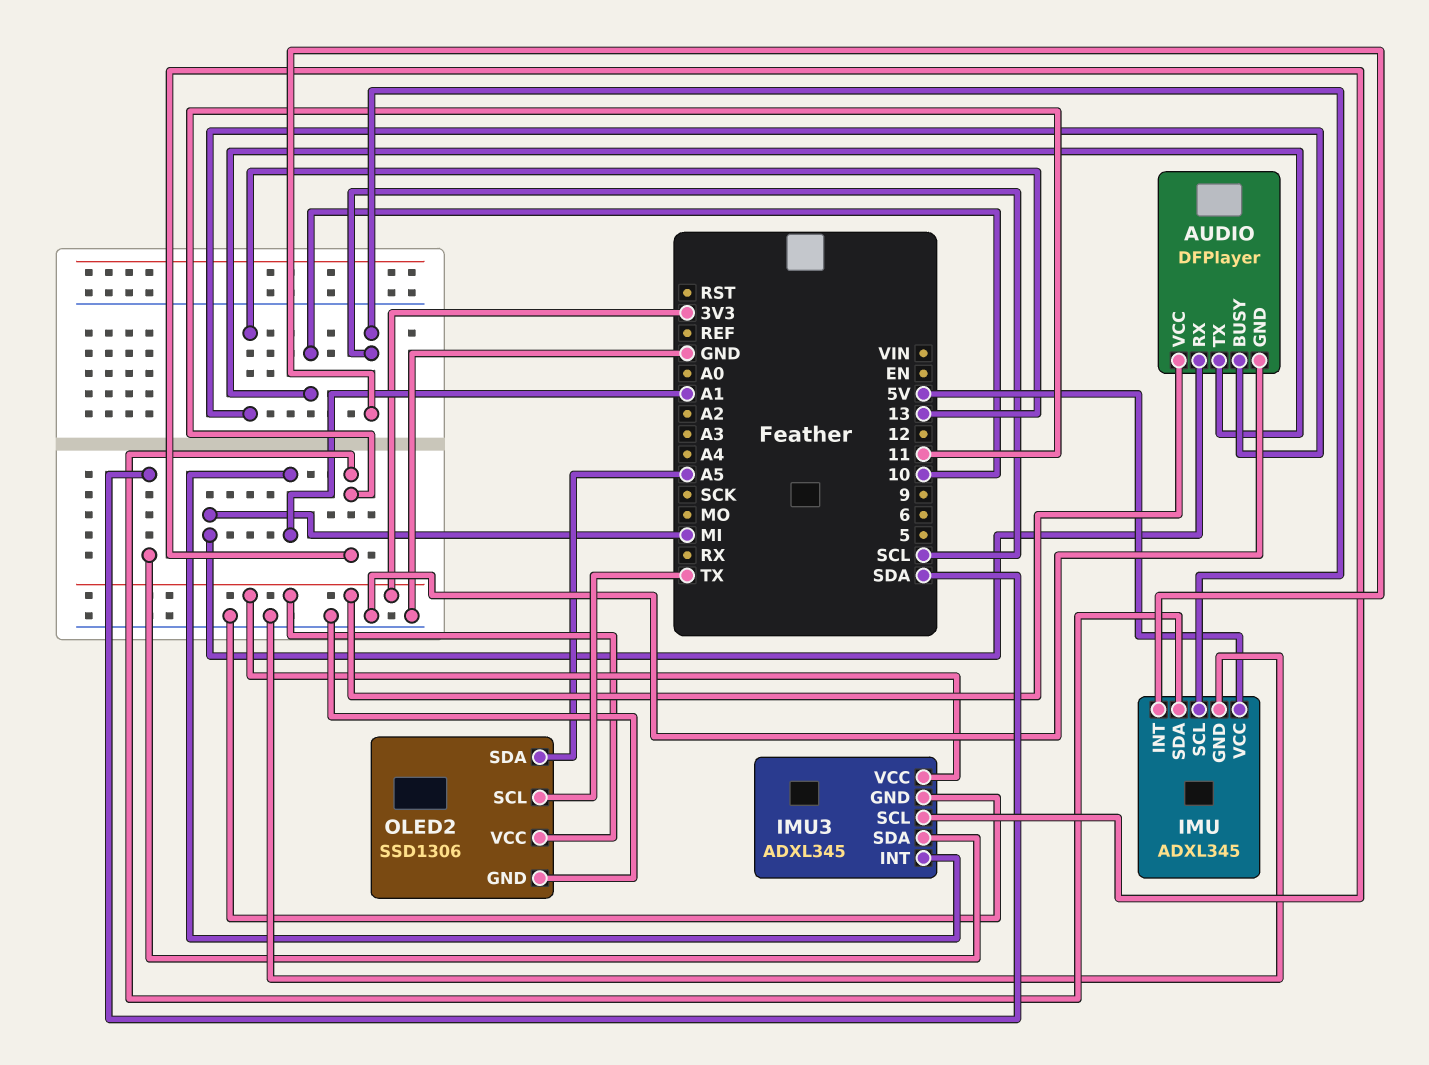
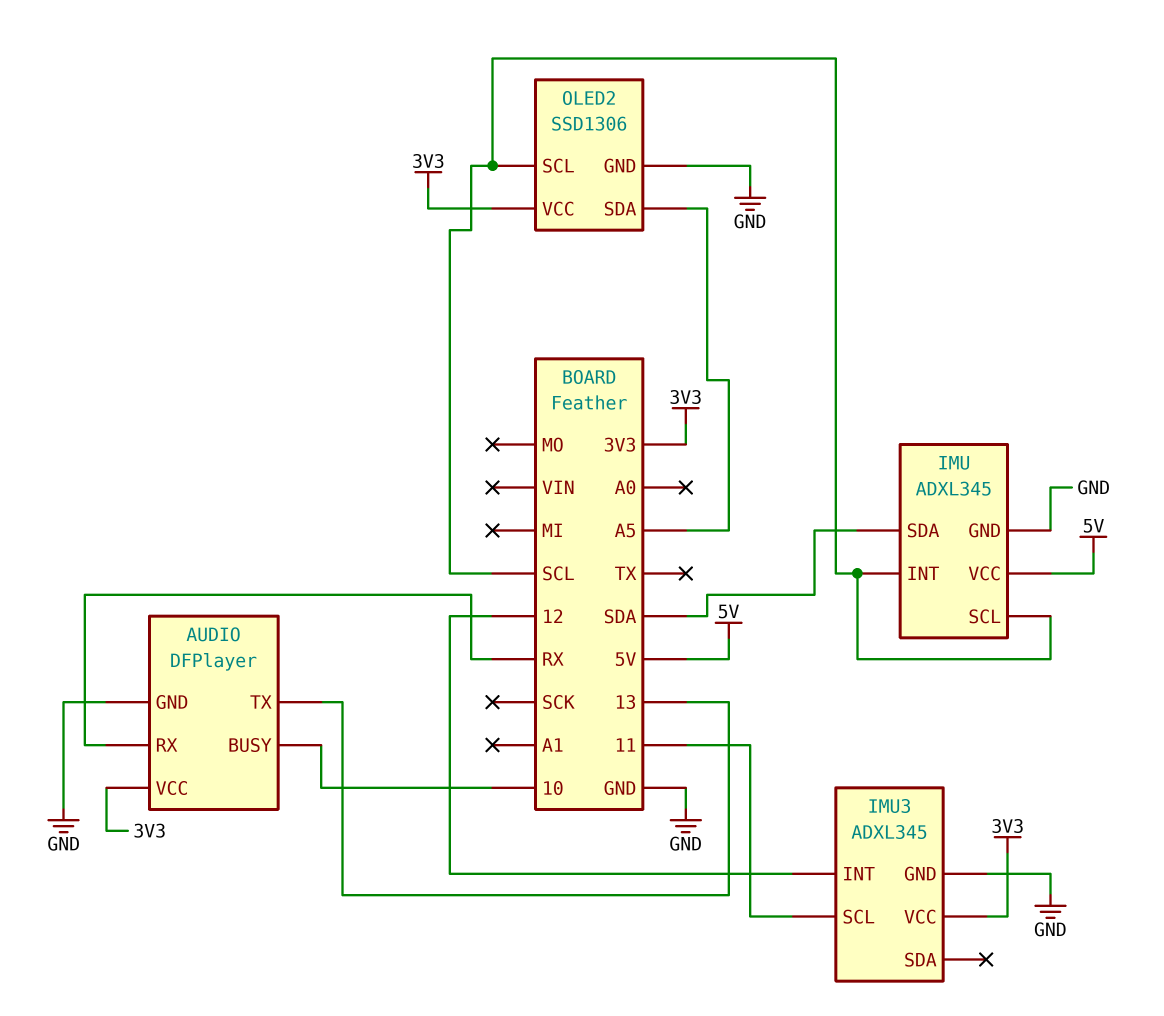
AUDIO pin BUSY: 13 -> 10
AUDIO pin RX: MI -> RX
AUDIO pin TX: 10 -> 13
IMU pin SDA: 11 -> SDA
IMU3 pin INT: A1 -> 12
IMU3 pin SDA: SDA -> none
OLED2 pin SCL: TX -> SCL

